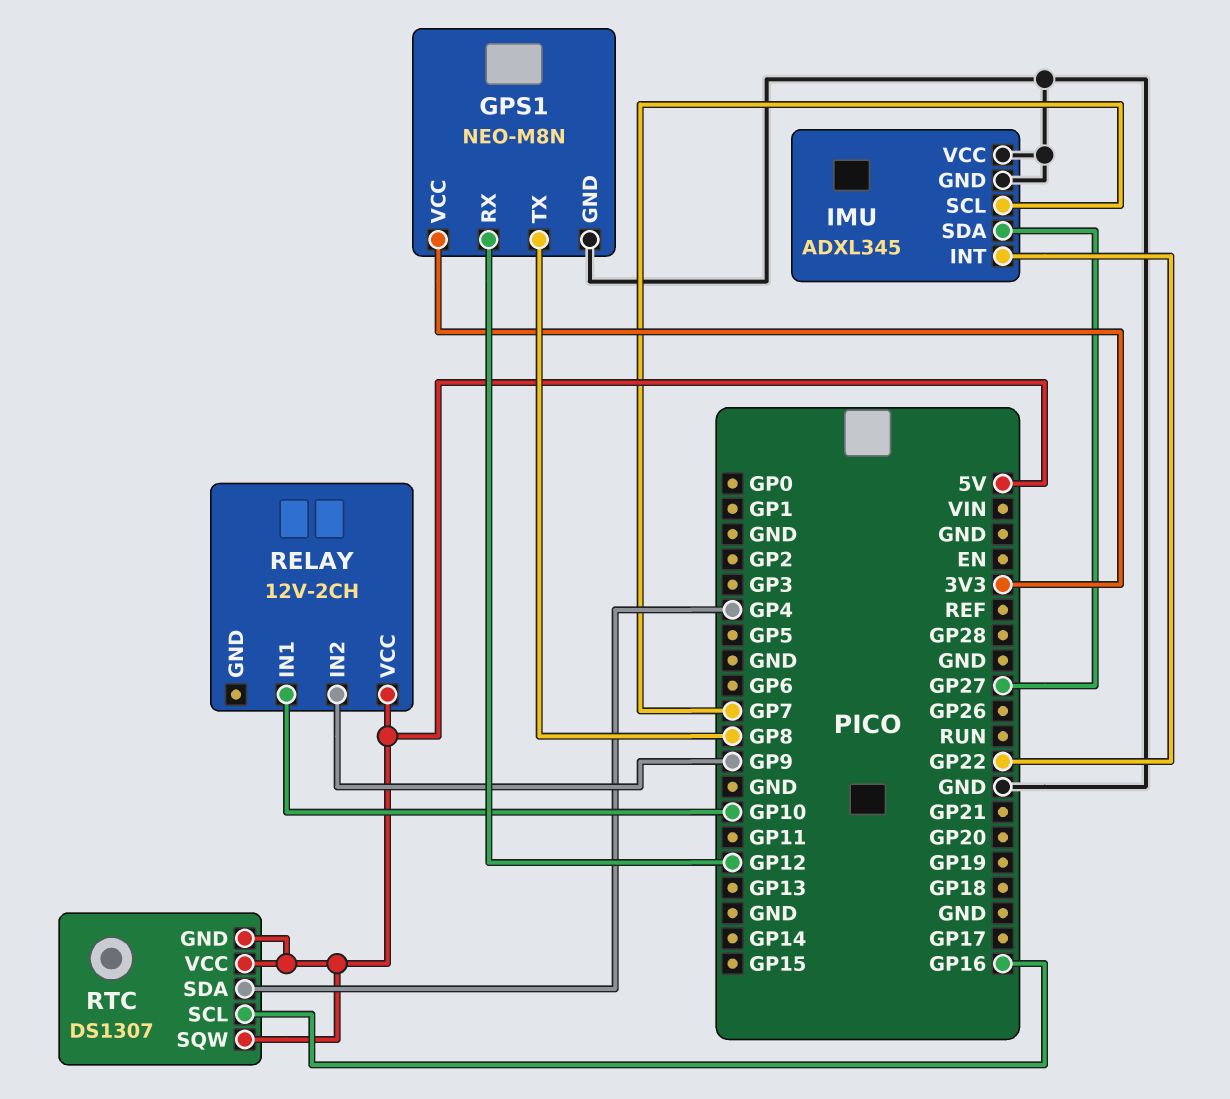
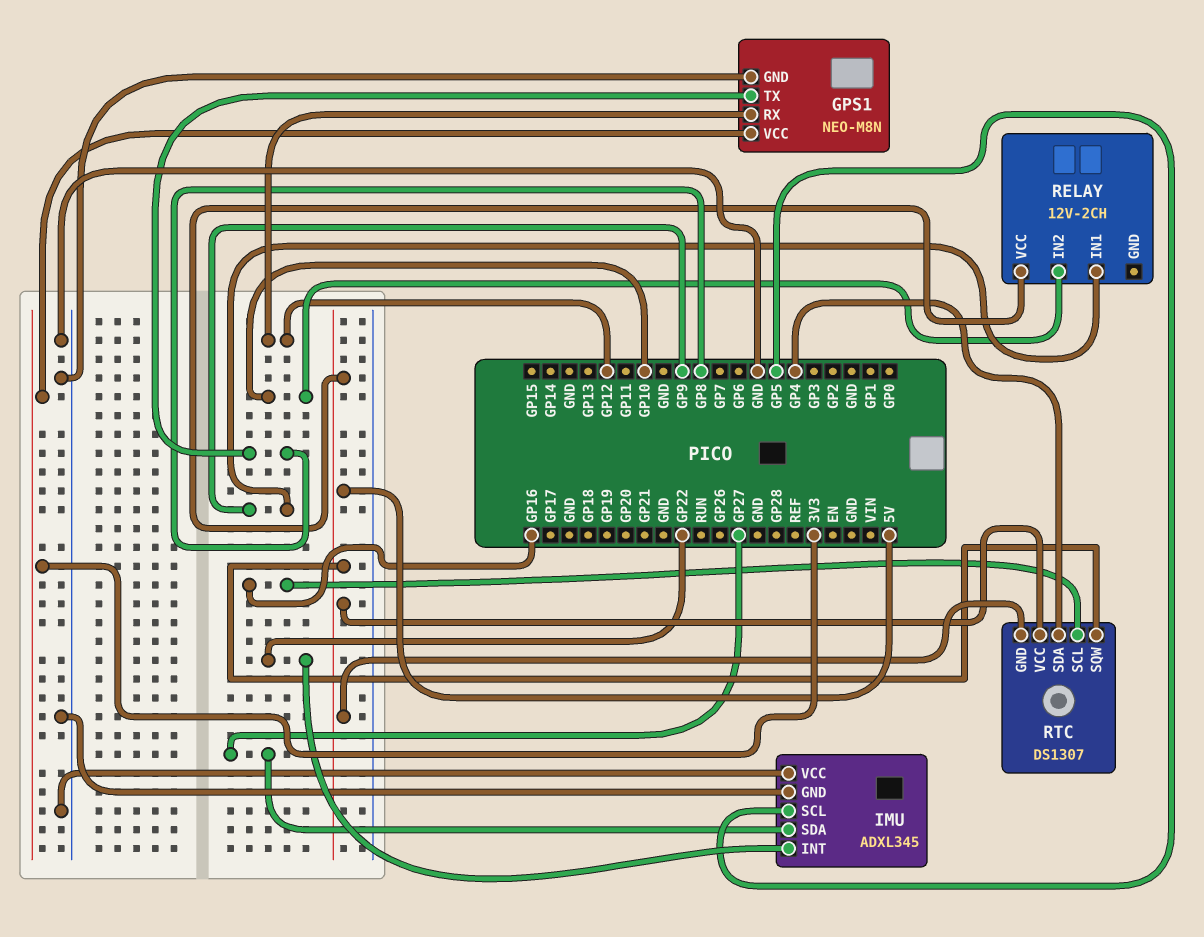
IMU pin SCL: GP7 -> GP5
RELAY pin IN1: GP10 -> GP9
RELAY pin IN2: GP9 -> GP10

